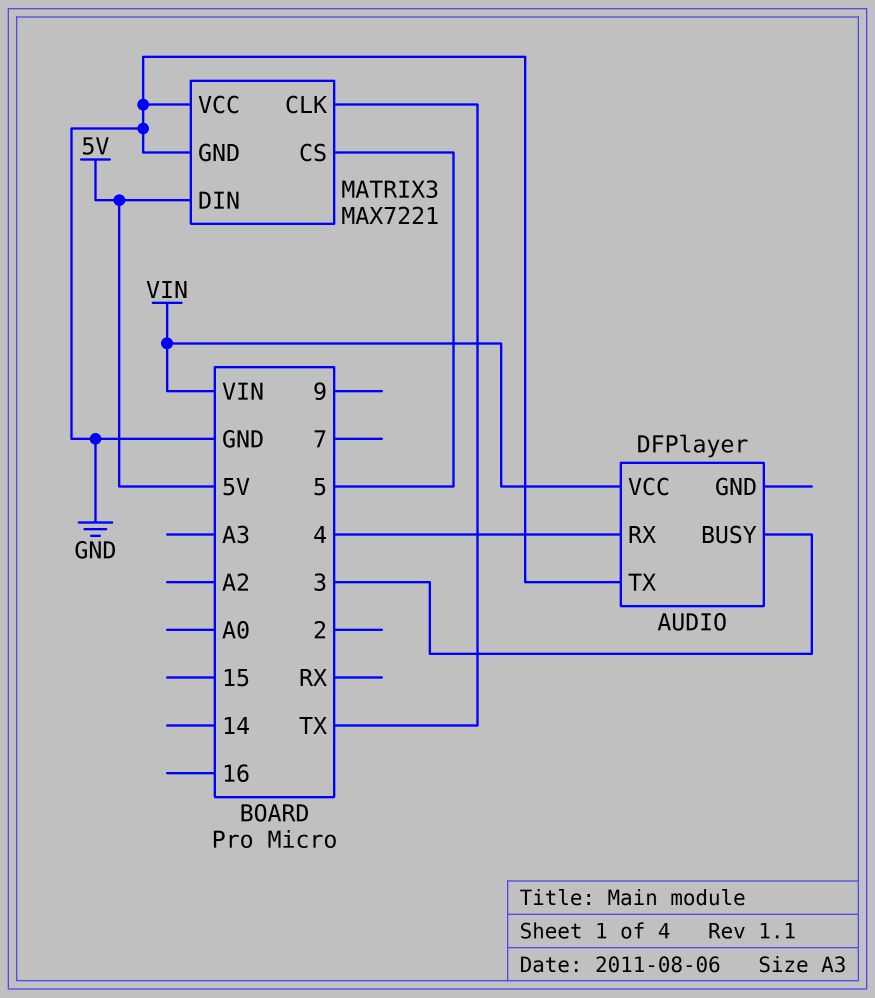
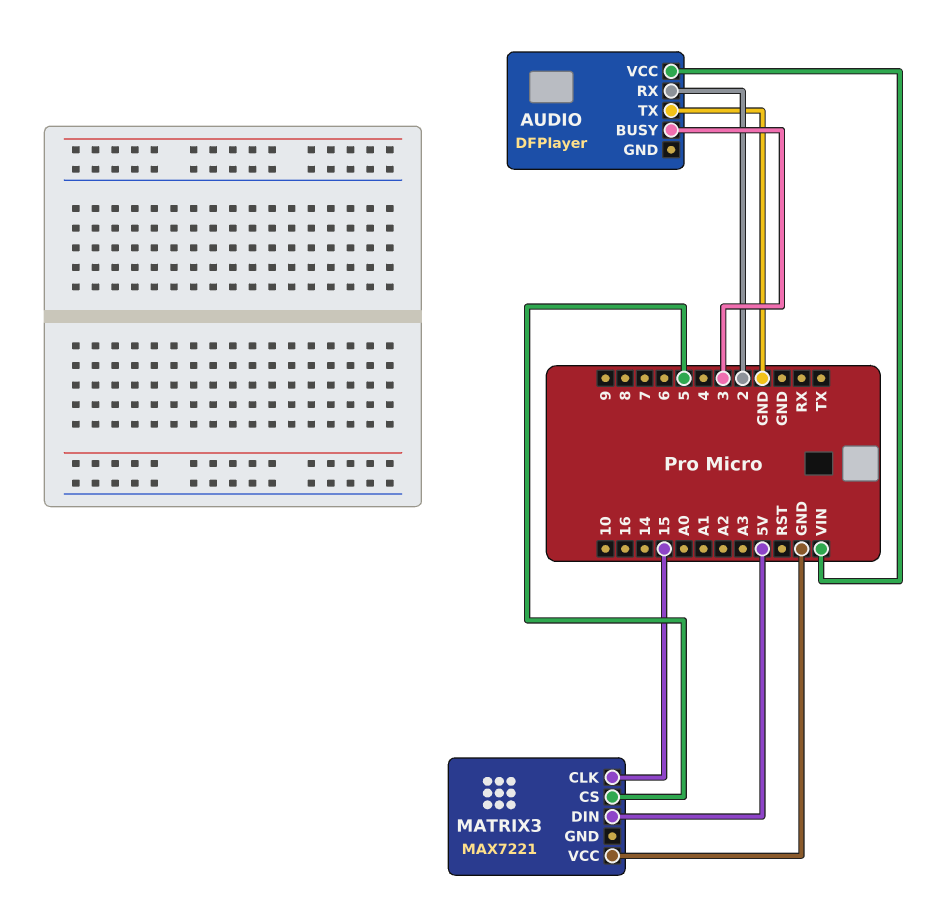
AUDIO pin RX: 4 -> 2
MATRIX3 pin CLK: TX -> 15
MATRIX3 pin GND: GND -> none

